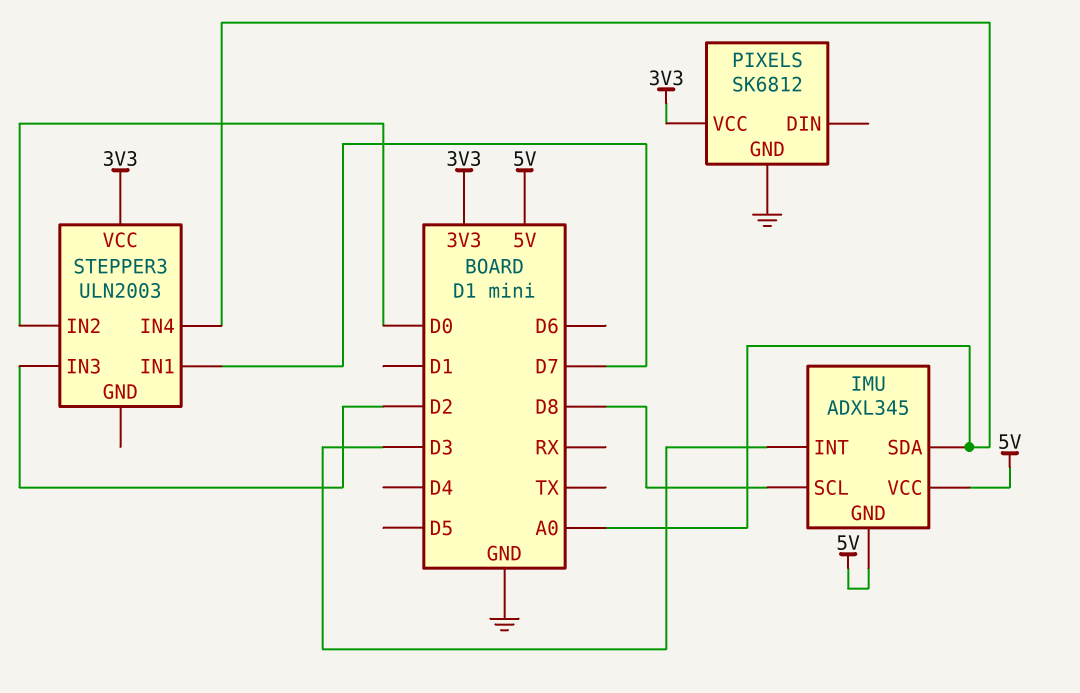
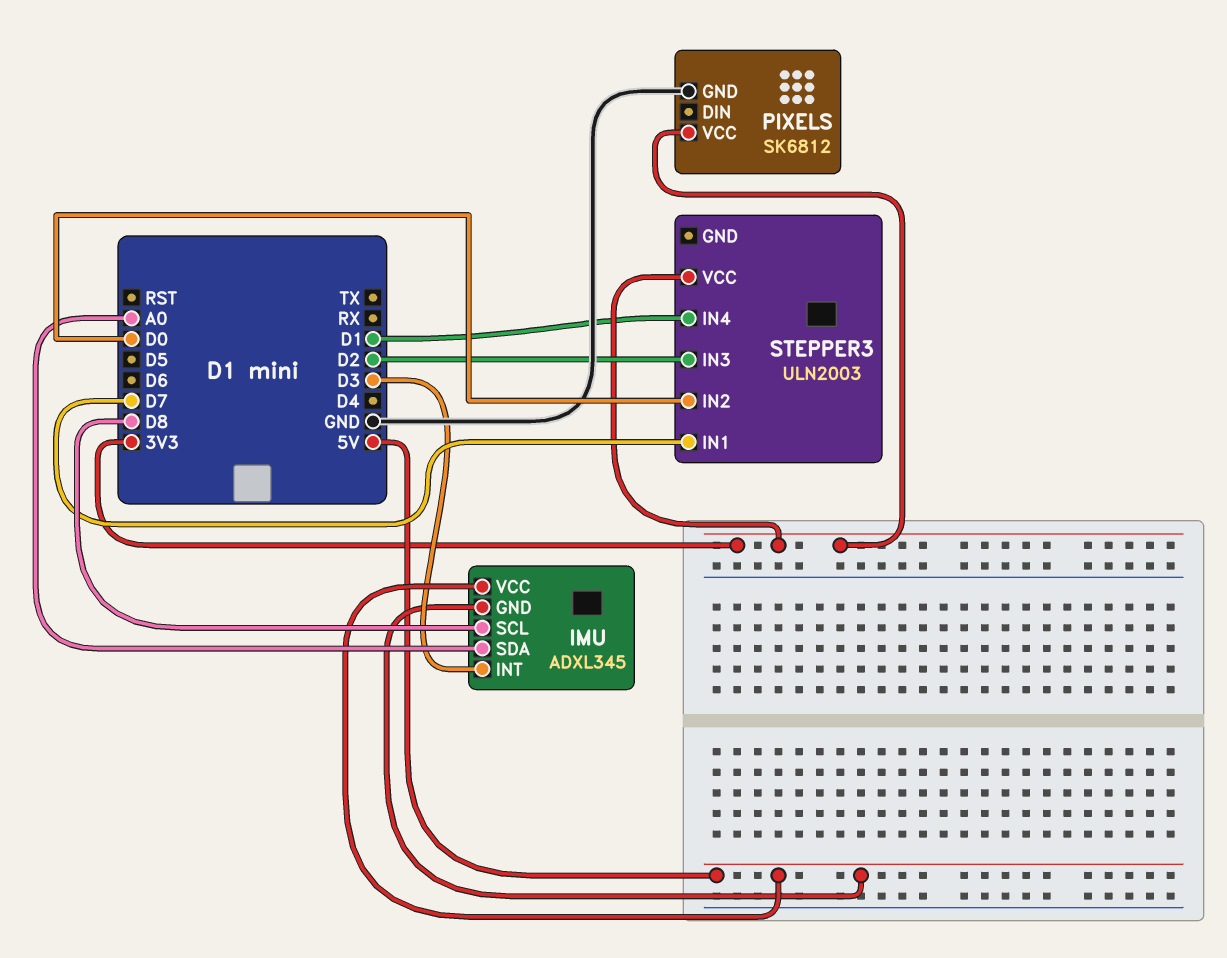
STEPPER3 pin IN4: A0 -> D1

